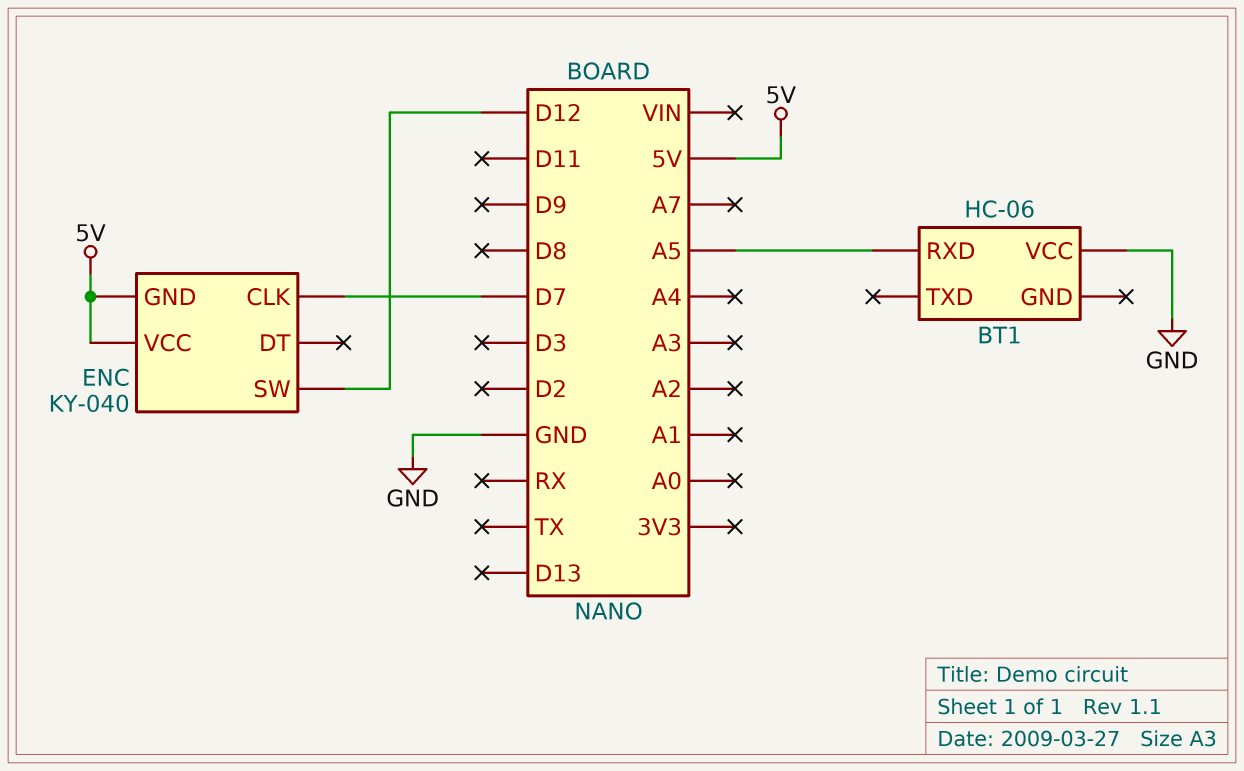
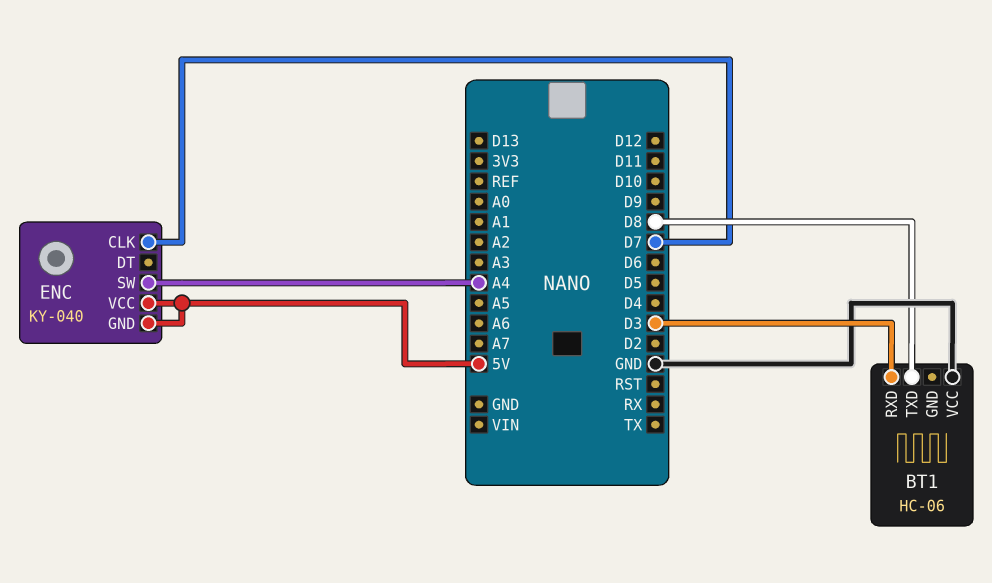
BT1 pin RXD: A5 -> D3
BT1 pin TXD: none -> D8
ENC pin SW: D12 -> A4

